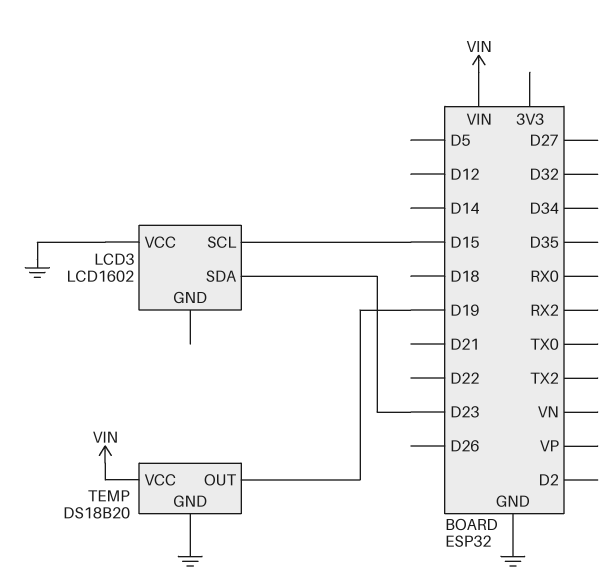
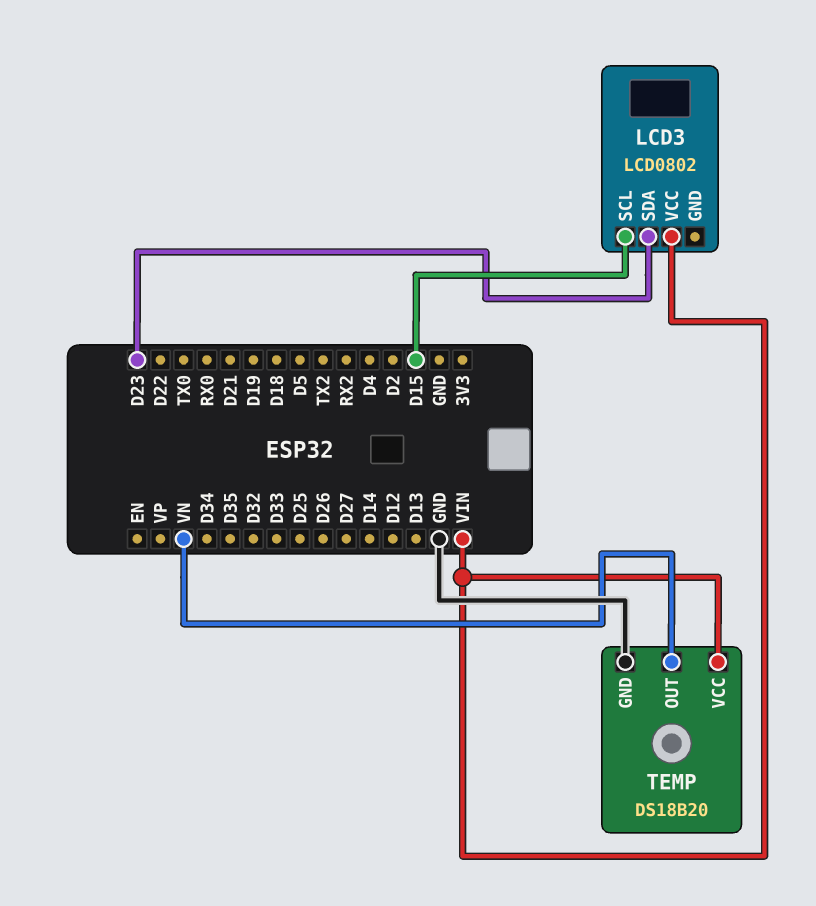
LCD3: LCD1602 -> LCD0802
LCD3 pin VCC: GND -> VIN
TEMP pin OUT: D19 -> VN

